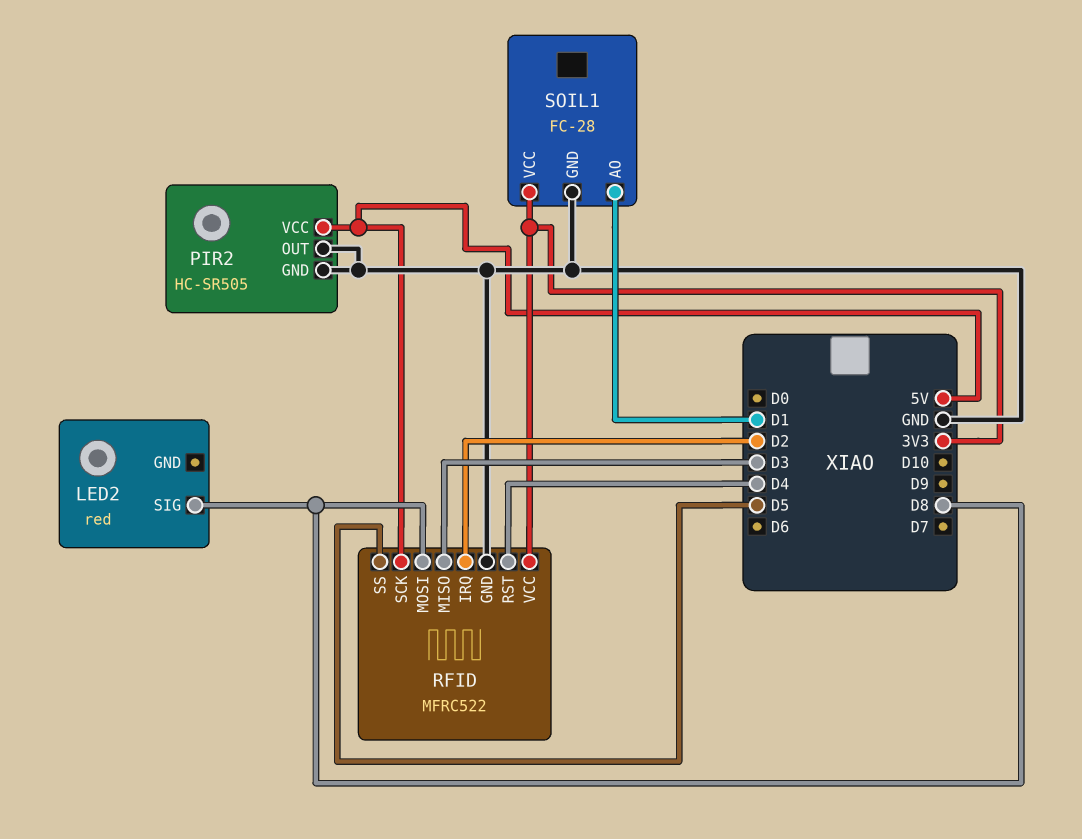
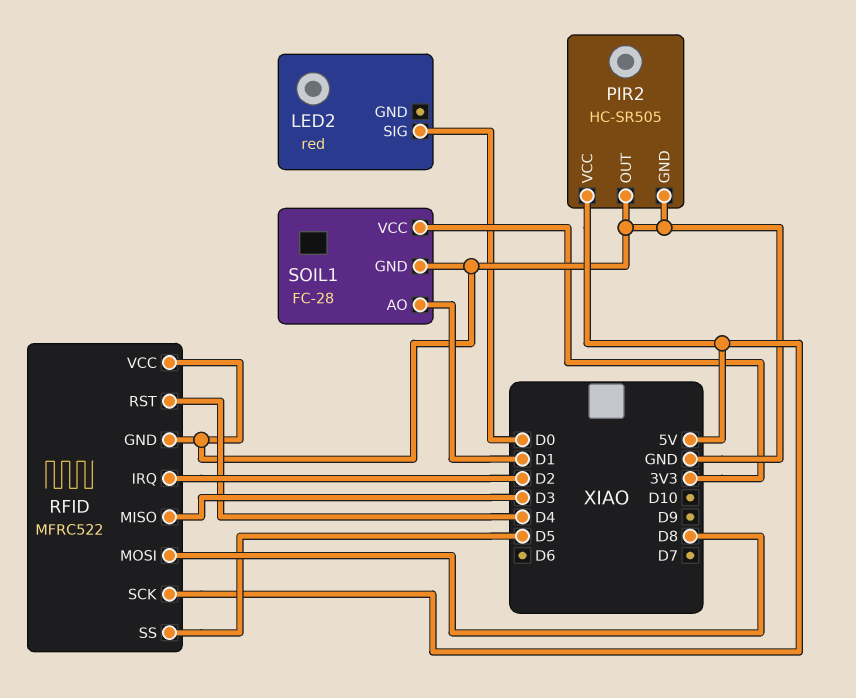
LED2 pin SIG: D8 -> D0
RFID pin VCC: 3V3 -> GND

